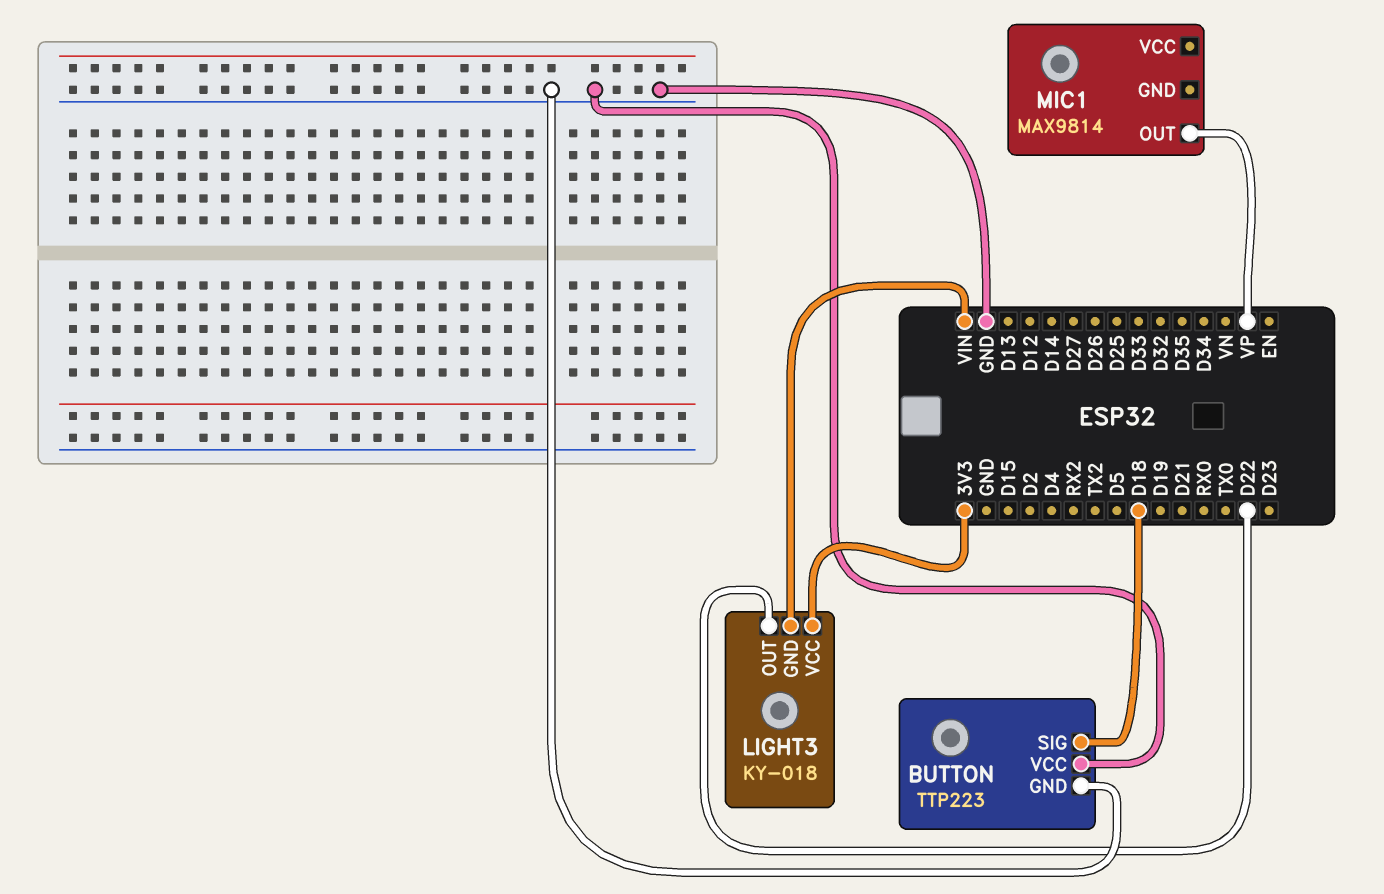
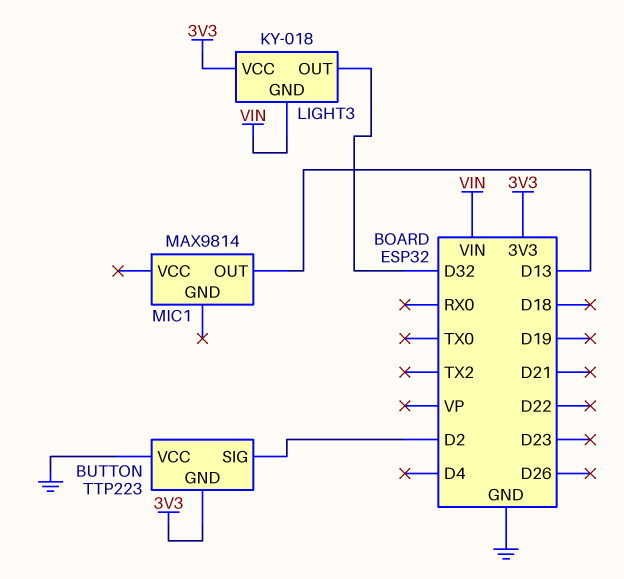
BUTTON pin GND: GND -> 3V3
BUTTON pin SIG: D18 -> D2
LIGHT3 pin OUT: D22 -> D32
MIC1 pin OUT: VP -> D13

